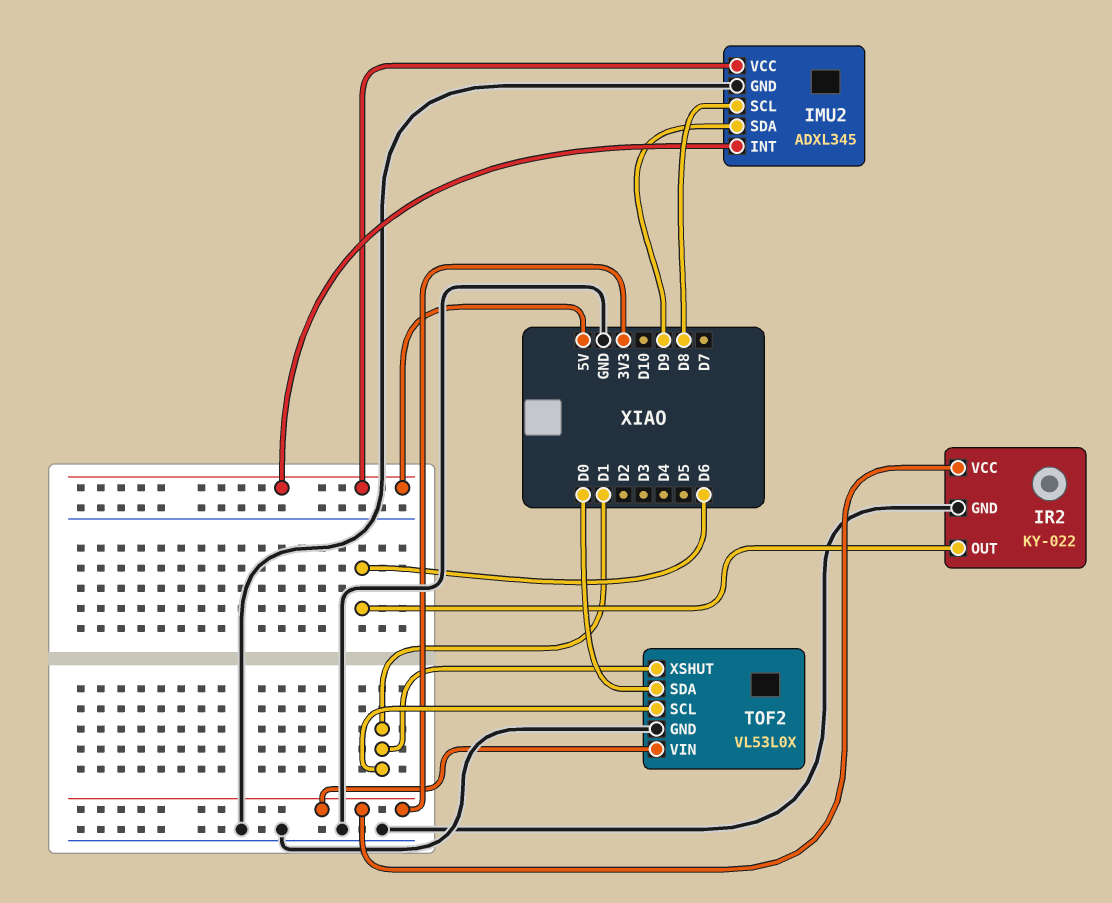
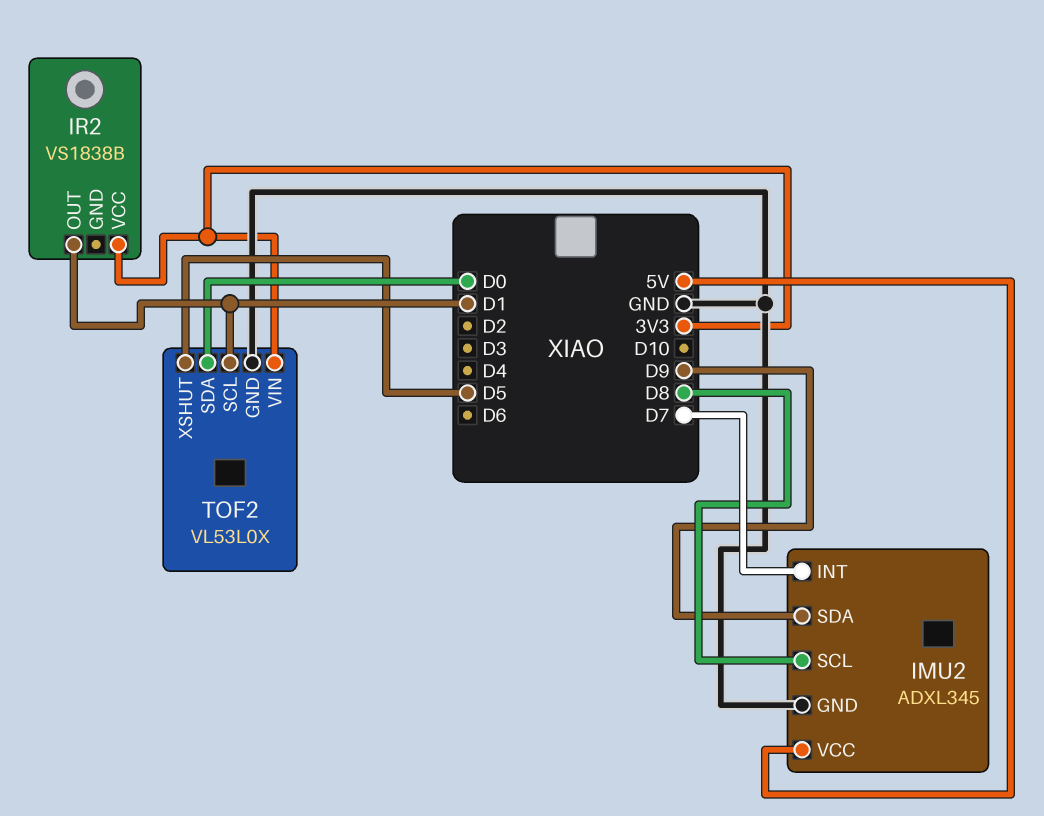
IMU2 pin INT: 5V -> D7
IR2: KY-022 -> VS1838B
IR2 pin GND: GND -> none
IR2 pin OUT: D6 -> D1
TOF2 pin XSHUT: D1 -> D5

